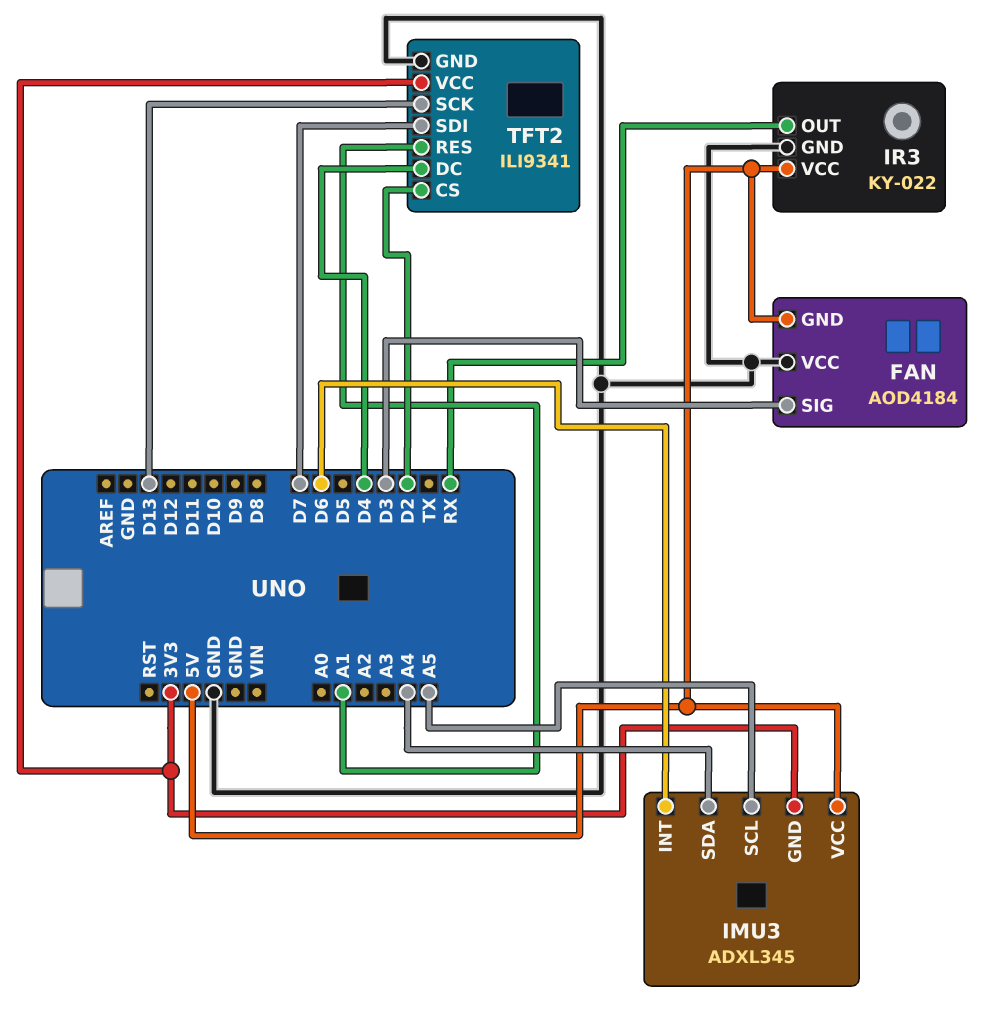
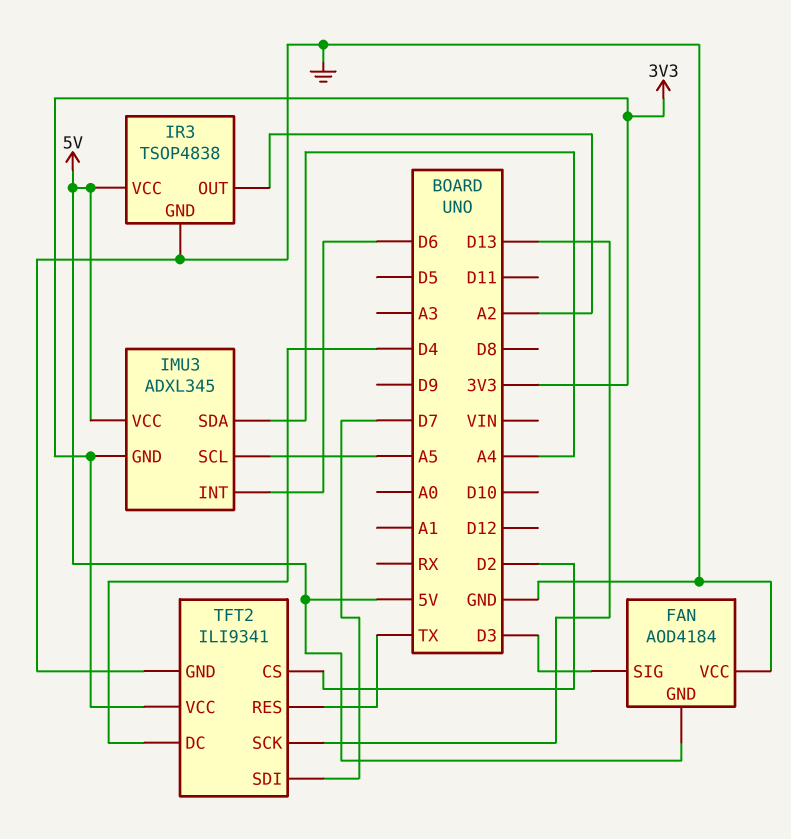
IR3: KY-022 -> TSOP4838
IR3 pin OUT: RX -> A2
TFT2 pin RES: A1 -> TX

